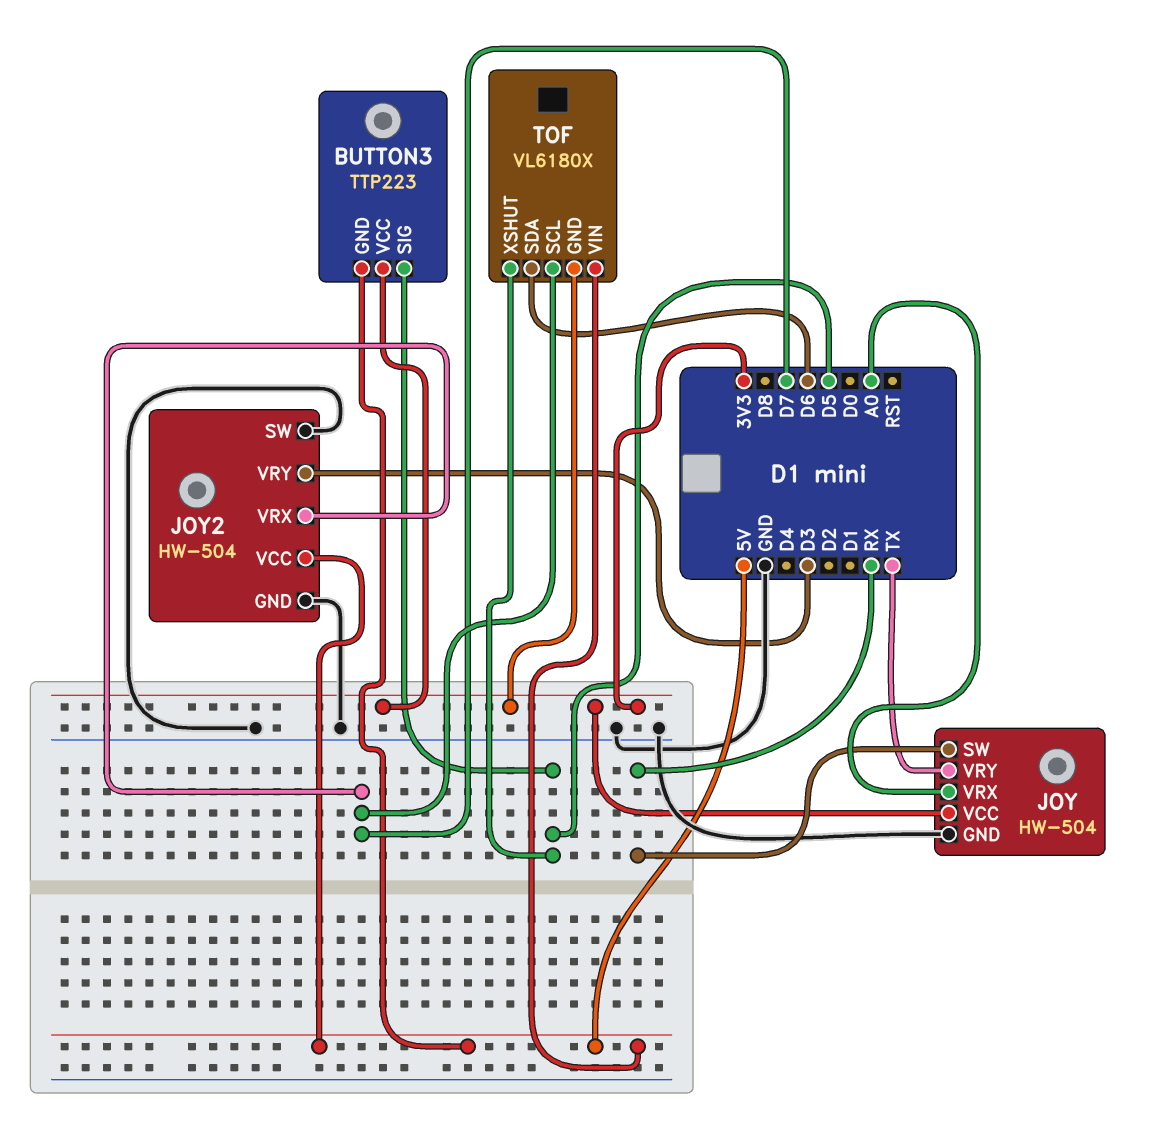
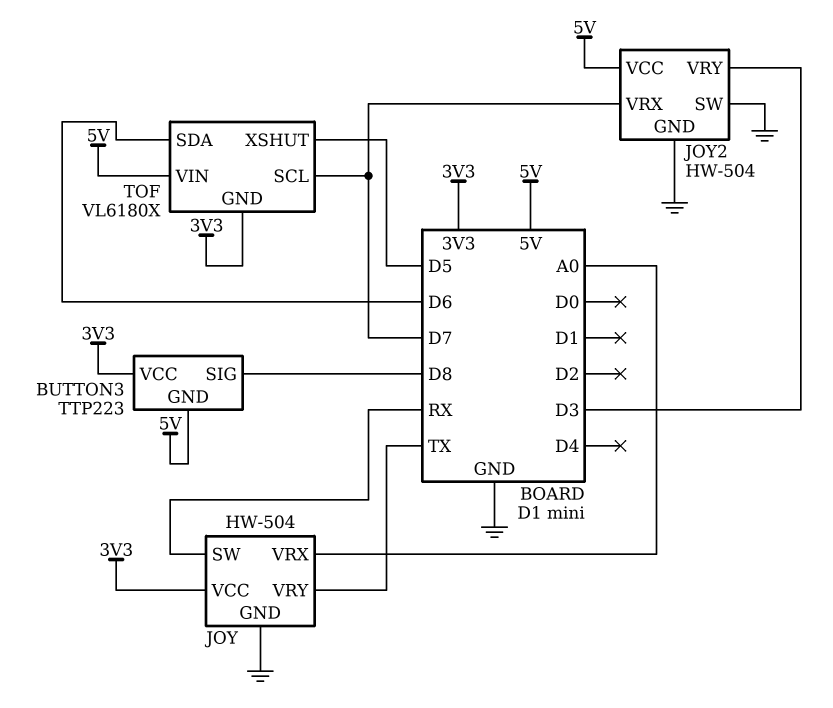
BUTTON3 pin SIG: D5 -> D8

